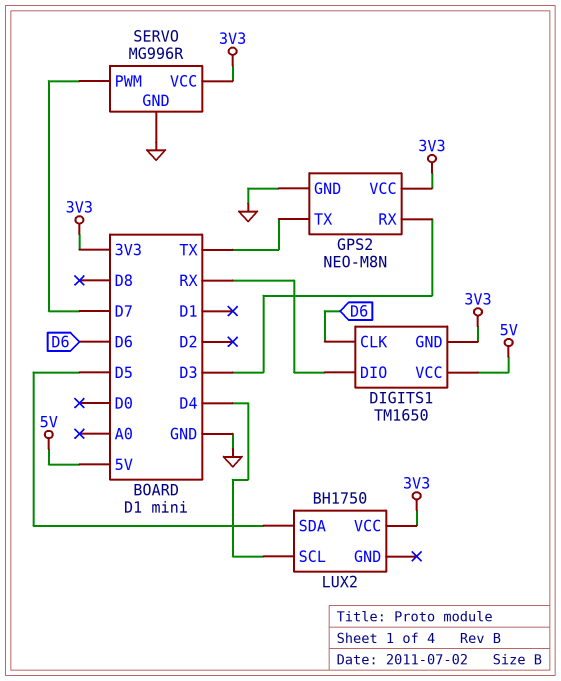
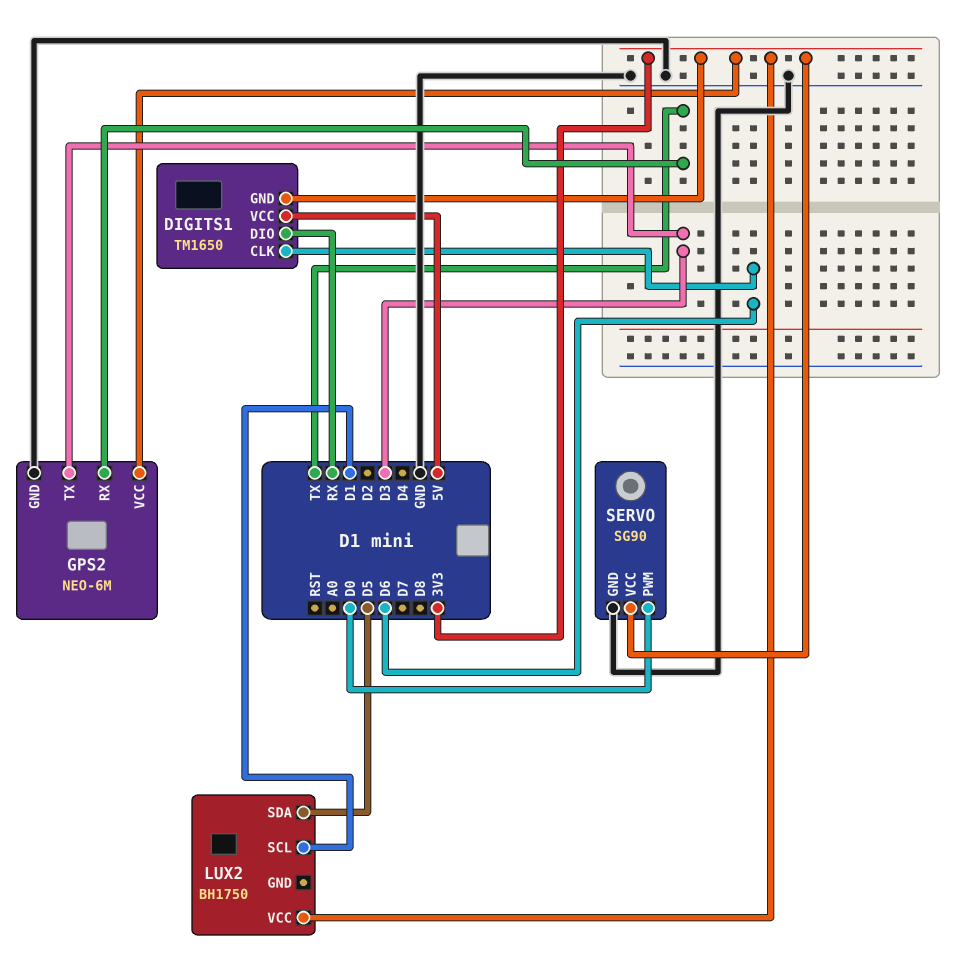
GPS2: NEO-M8N -> NEO-6M
GPS2 pin RX: D3 -> TX
GPS2 pin TX: TX -> D3
LUX2 pin SCL: D4 -> D1
SERVO: MG996R -> SG90
SERVO pin PWM: D7 -> D0

